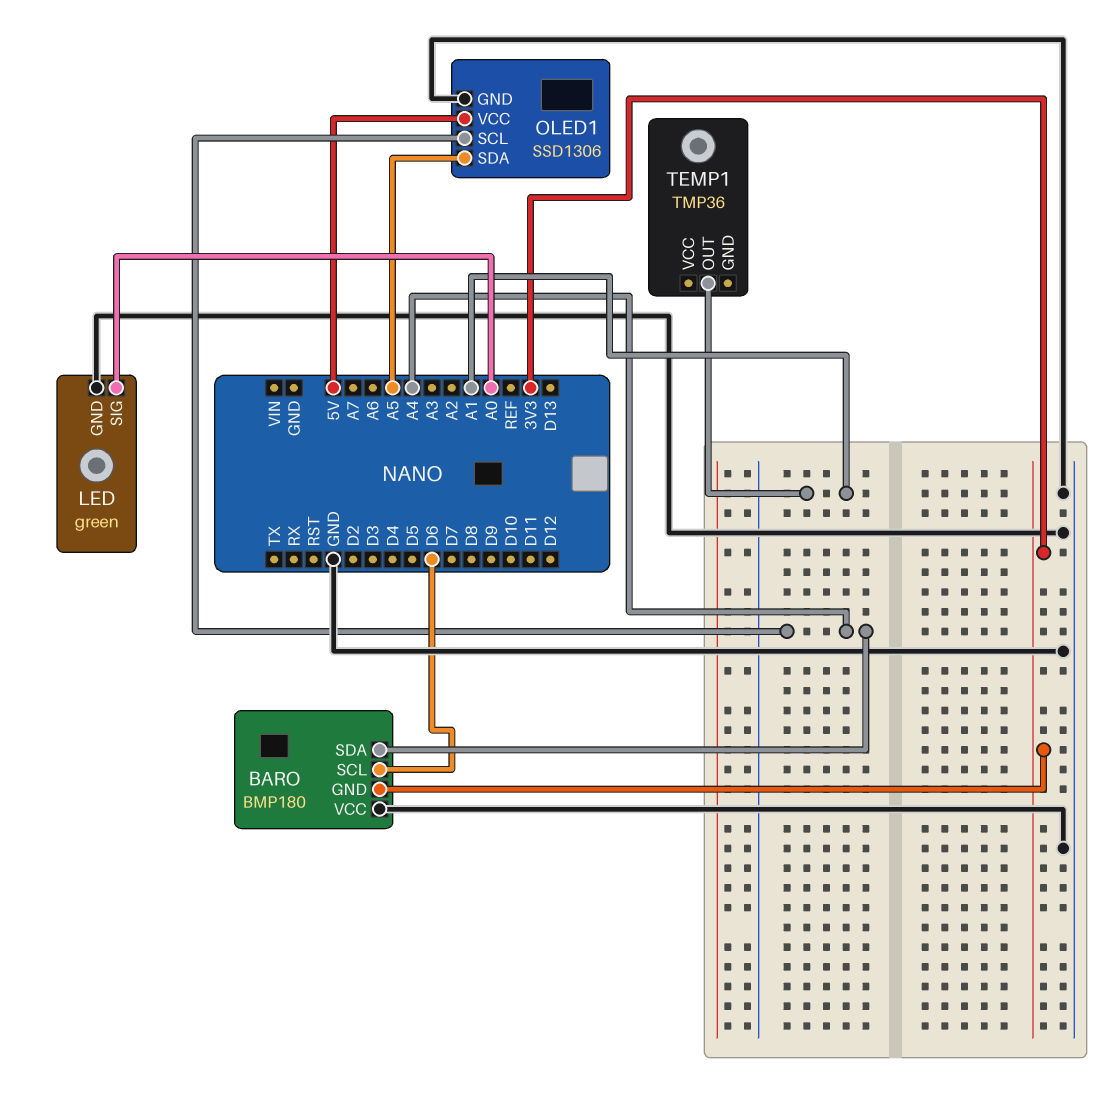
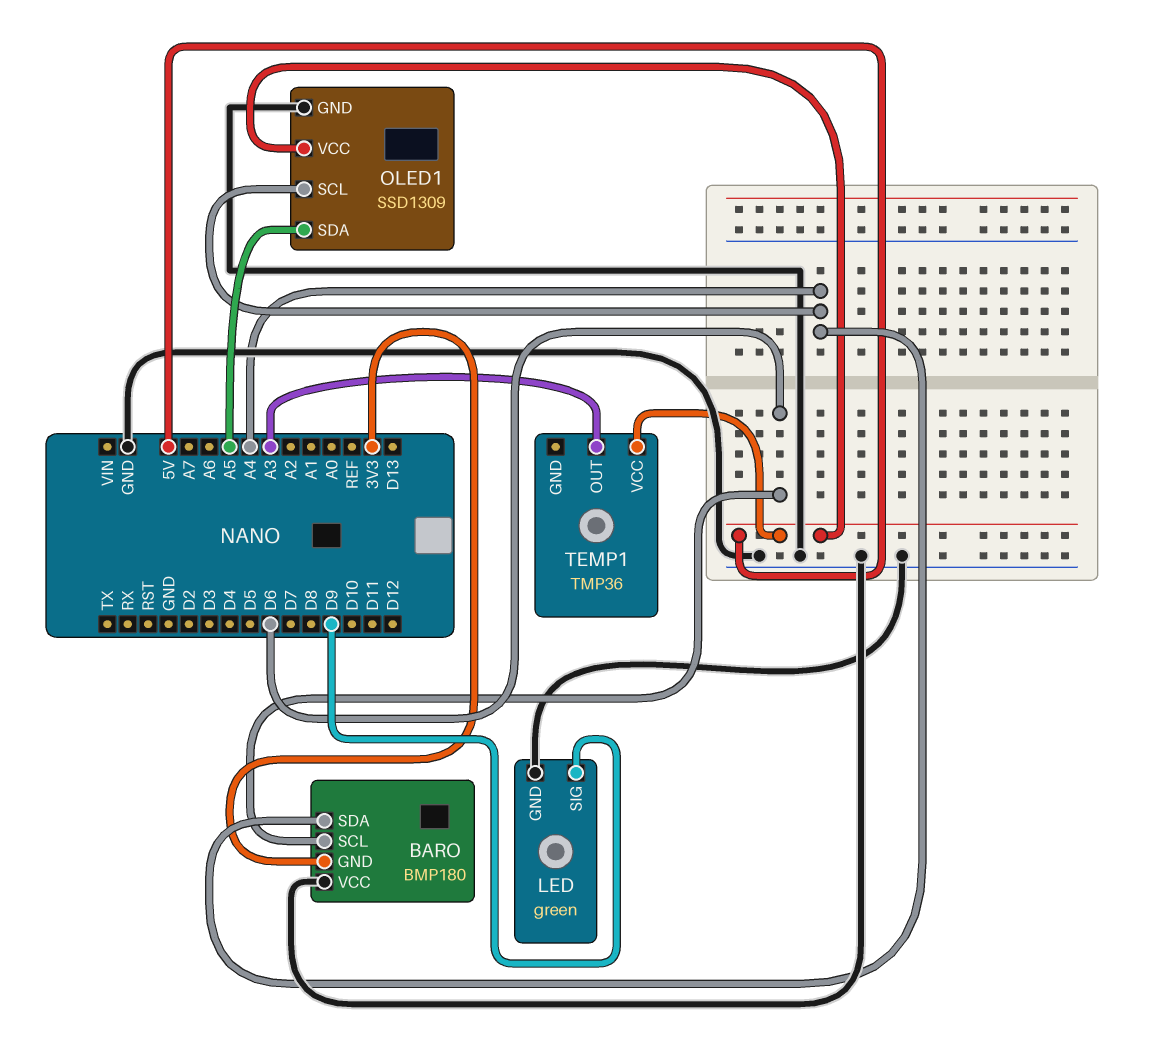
LED pin SIG: A0 -> D9
OLED1: SSD1306 -> SSD1309
TEMP1 pin OUT: A1 -> A3
TEMP1 pin VCC: none -> 5V

